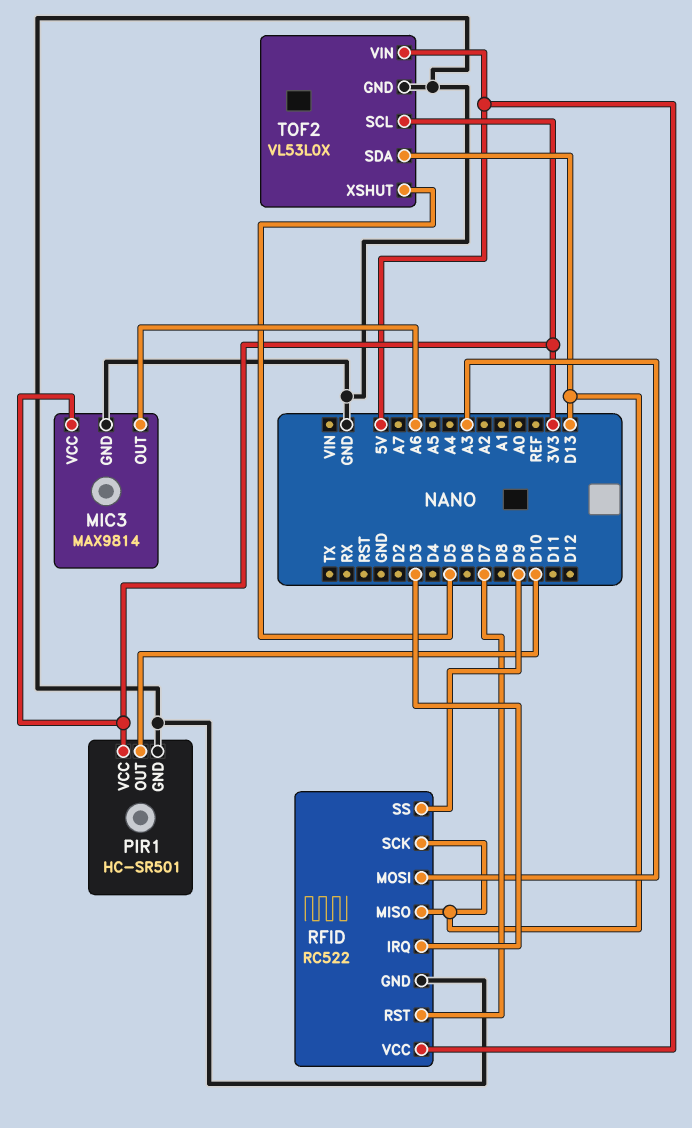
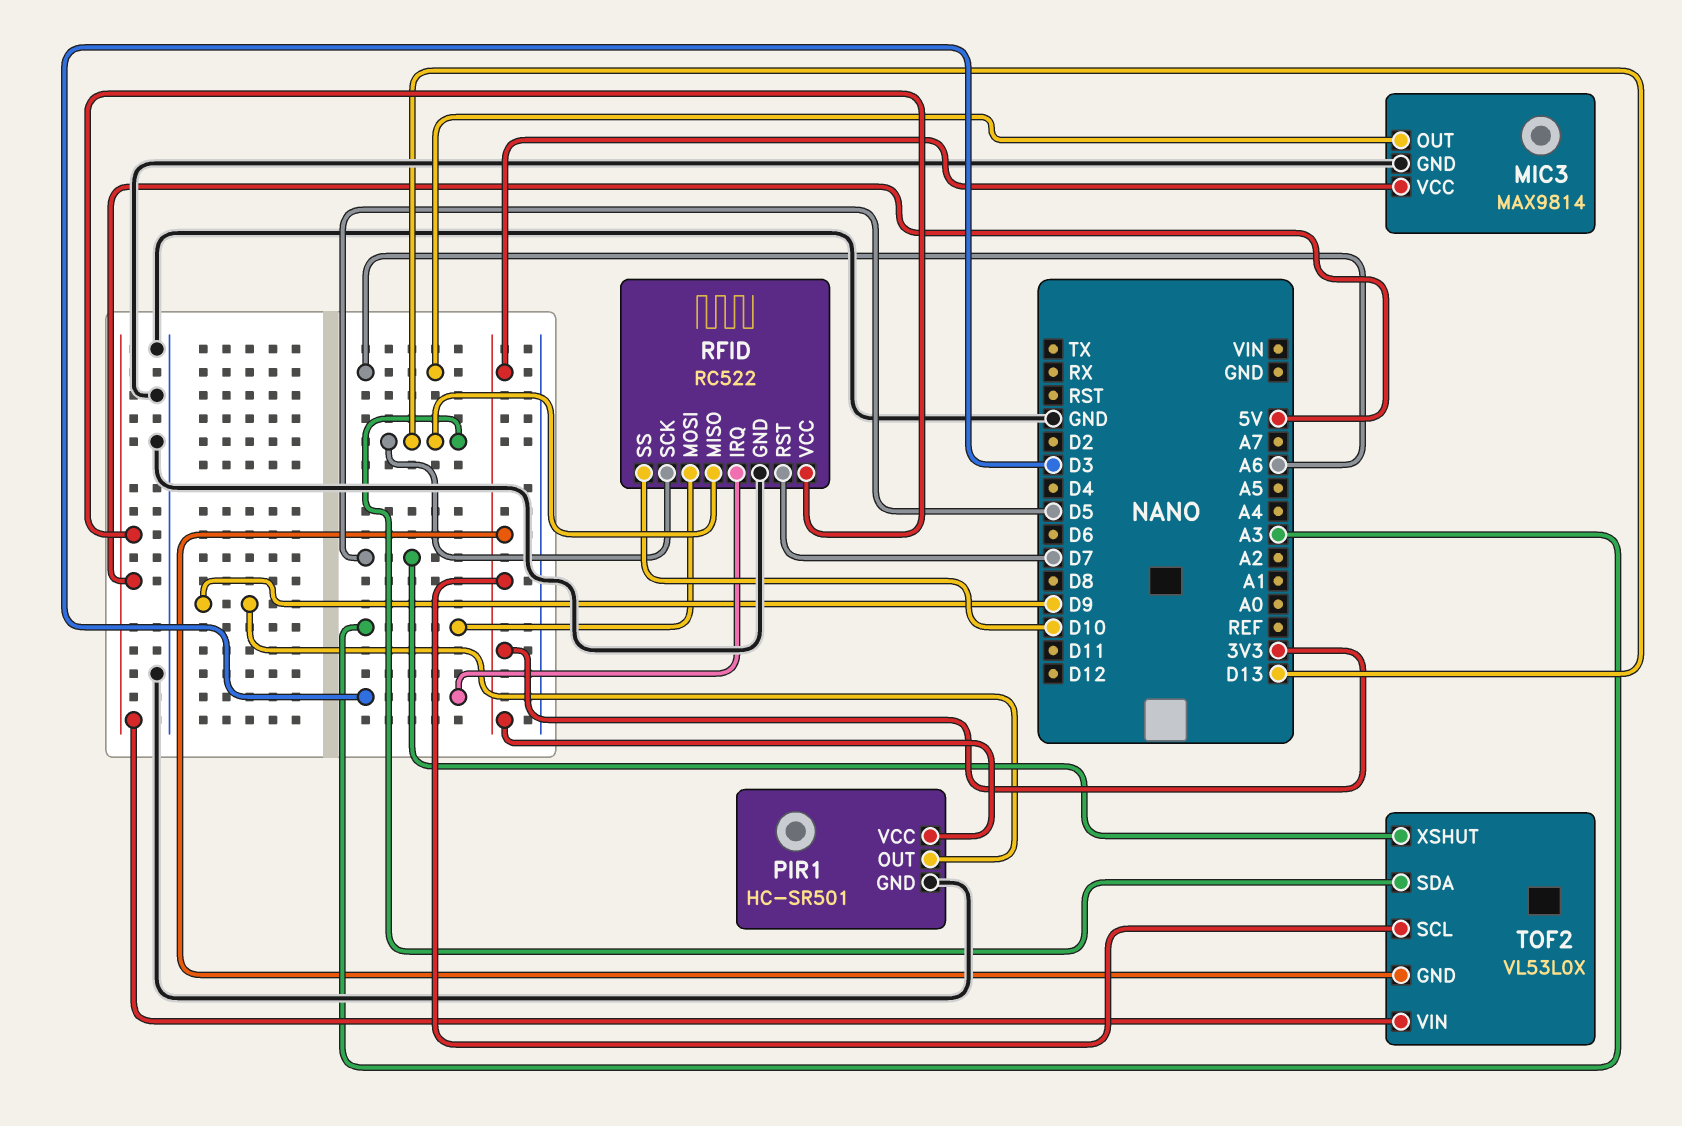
PIR1 pin OUT: D10 -> D9
RFID pin SS: D9 -> D10
TOF2 pin GND: GND -> 3V3

